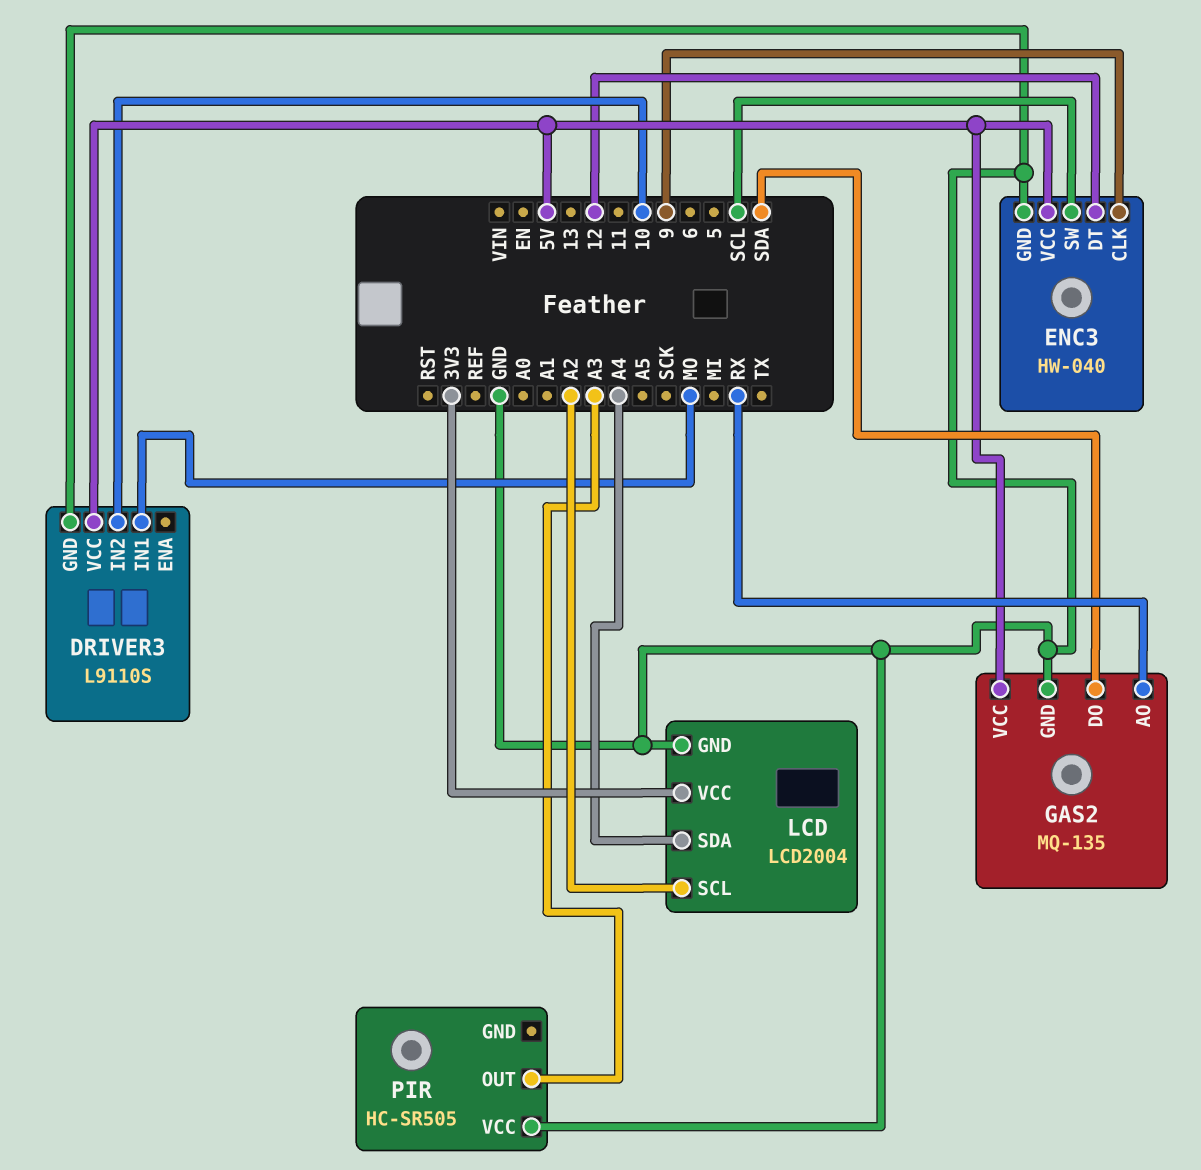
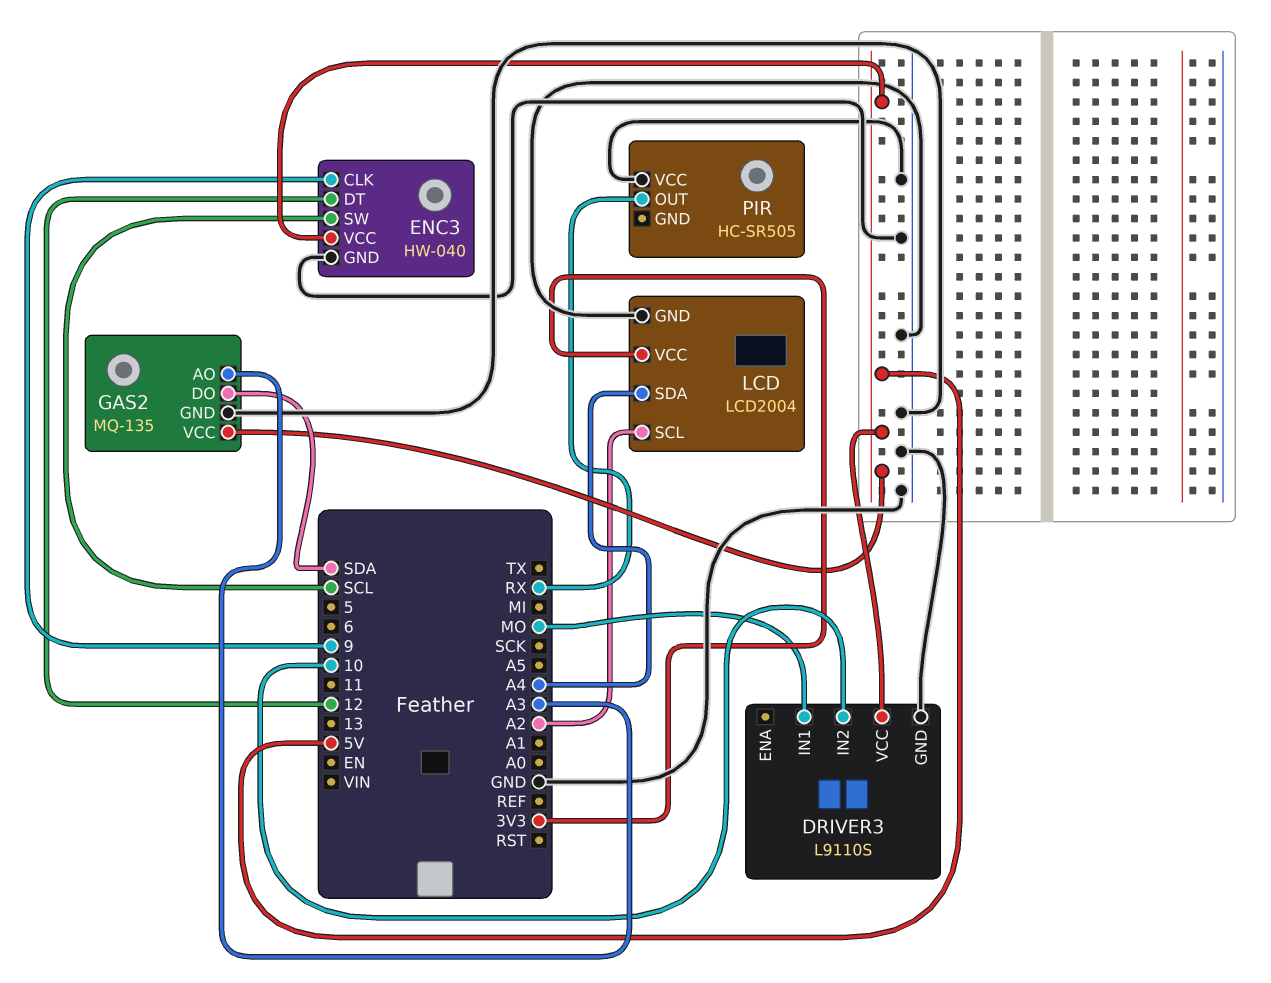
GAS2 pin AO: RX -> A3
PIR pin OUT: A3 -> RX

